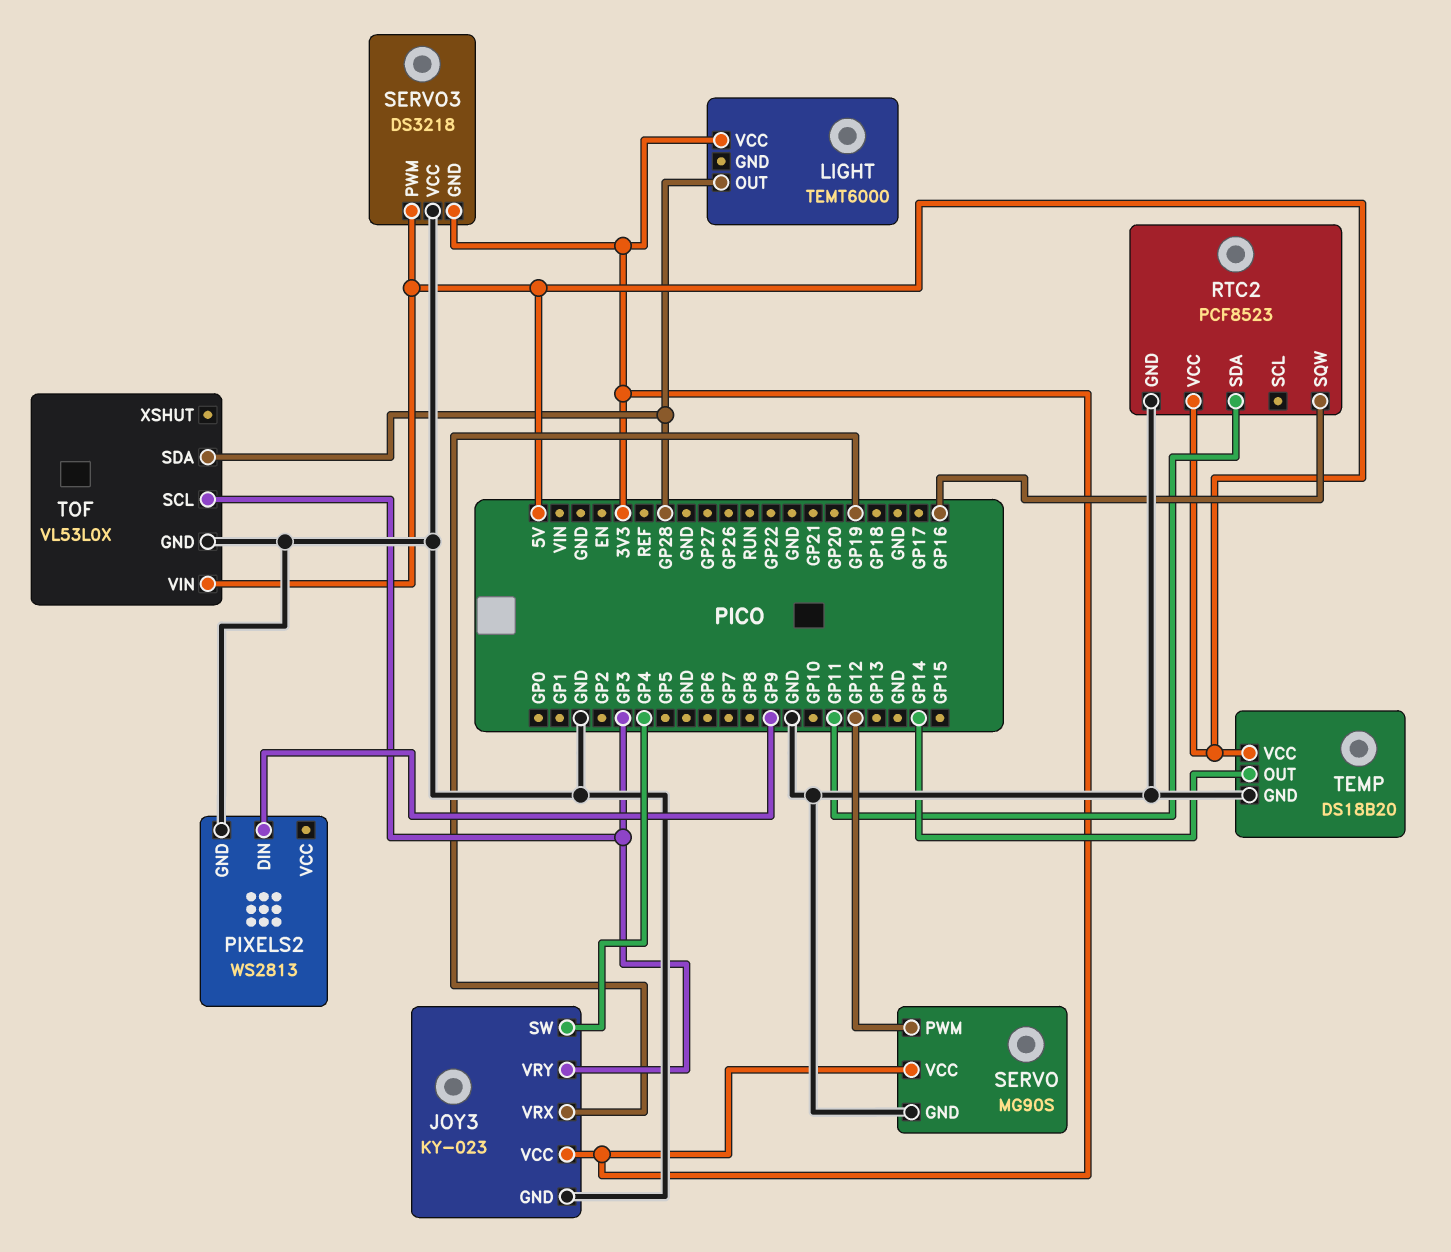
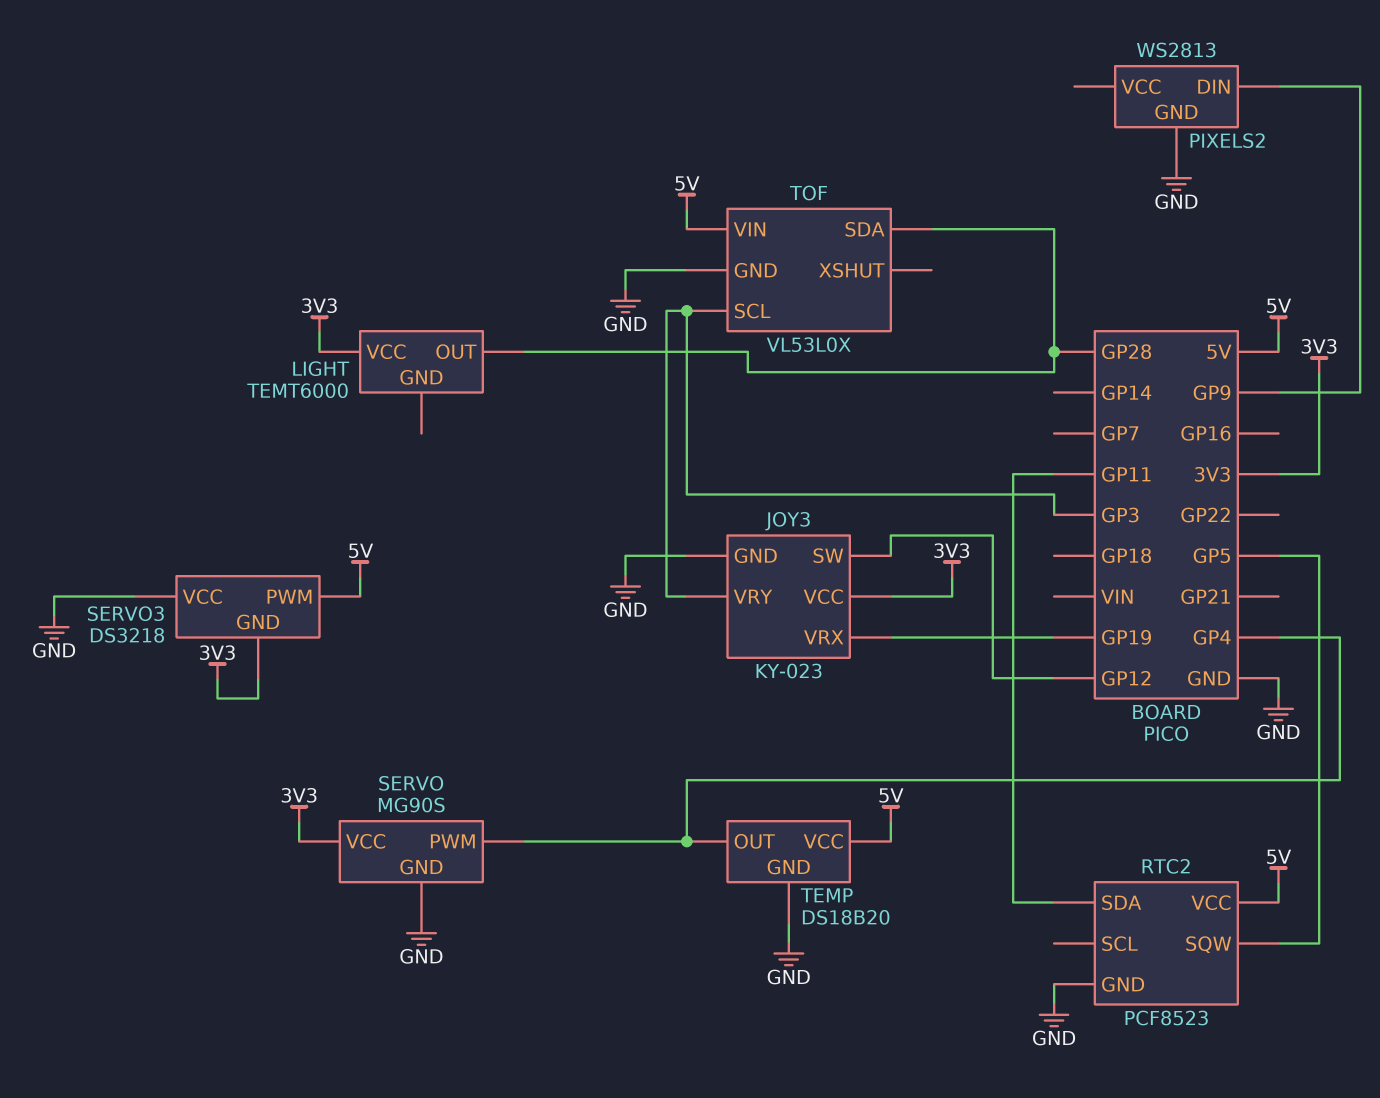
JOY3 pin SW: GP4 -> GP12
RTC2 pin SQW: GP16 -> GP5
SERVO pin PWM: GP12 -> GP4
TEMP pin OUT: GP14 -> GP4

